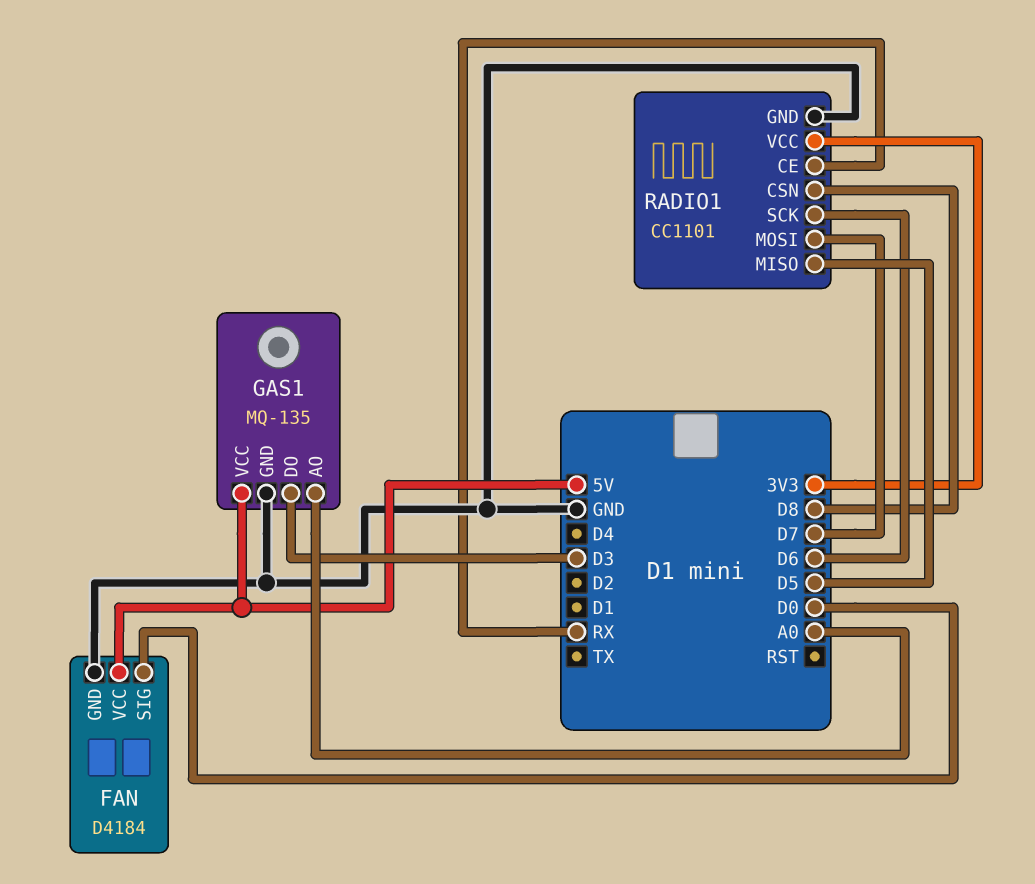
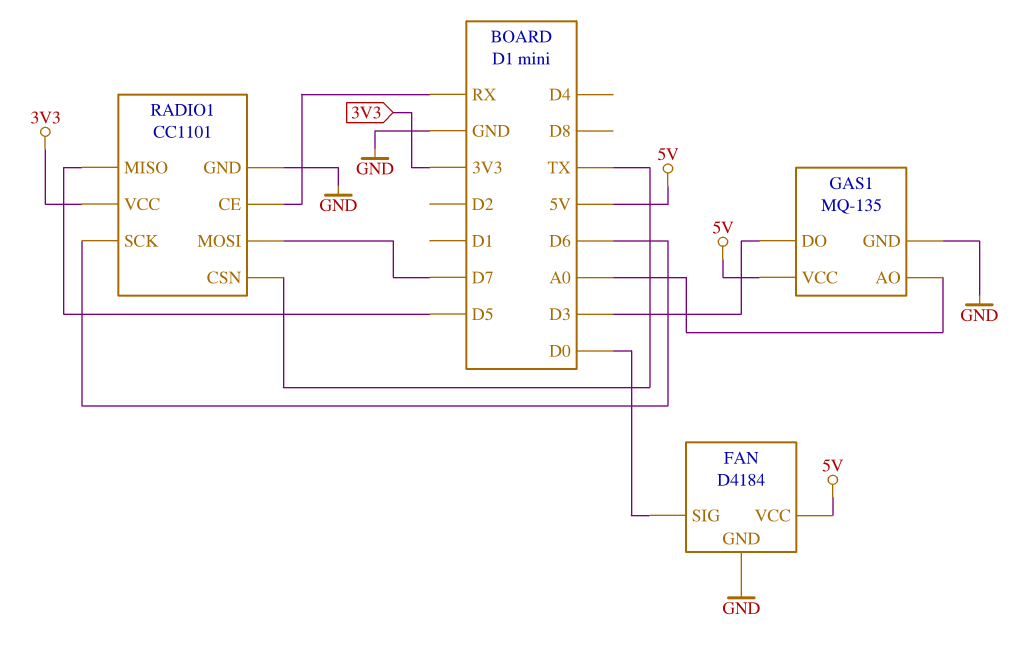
RADIO1 pin CSN: D8 -> TX

